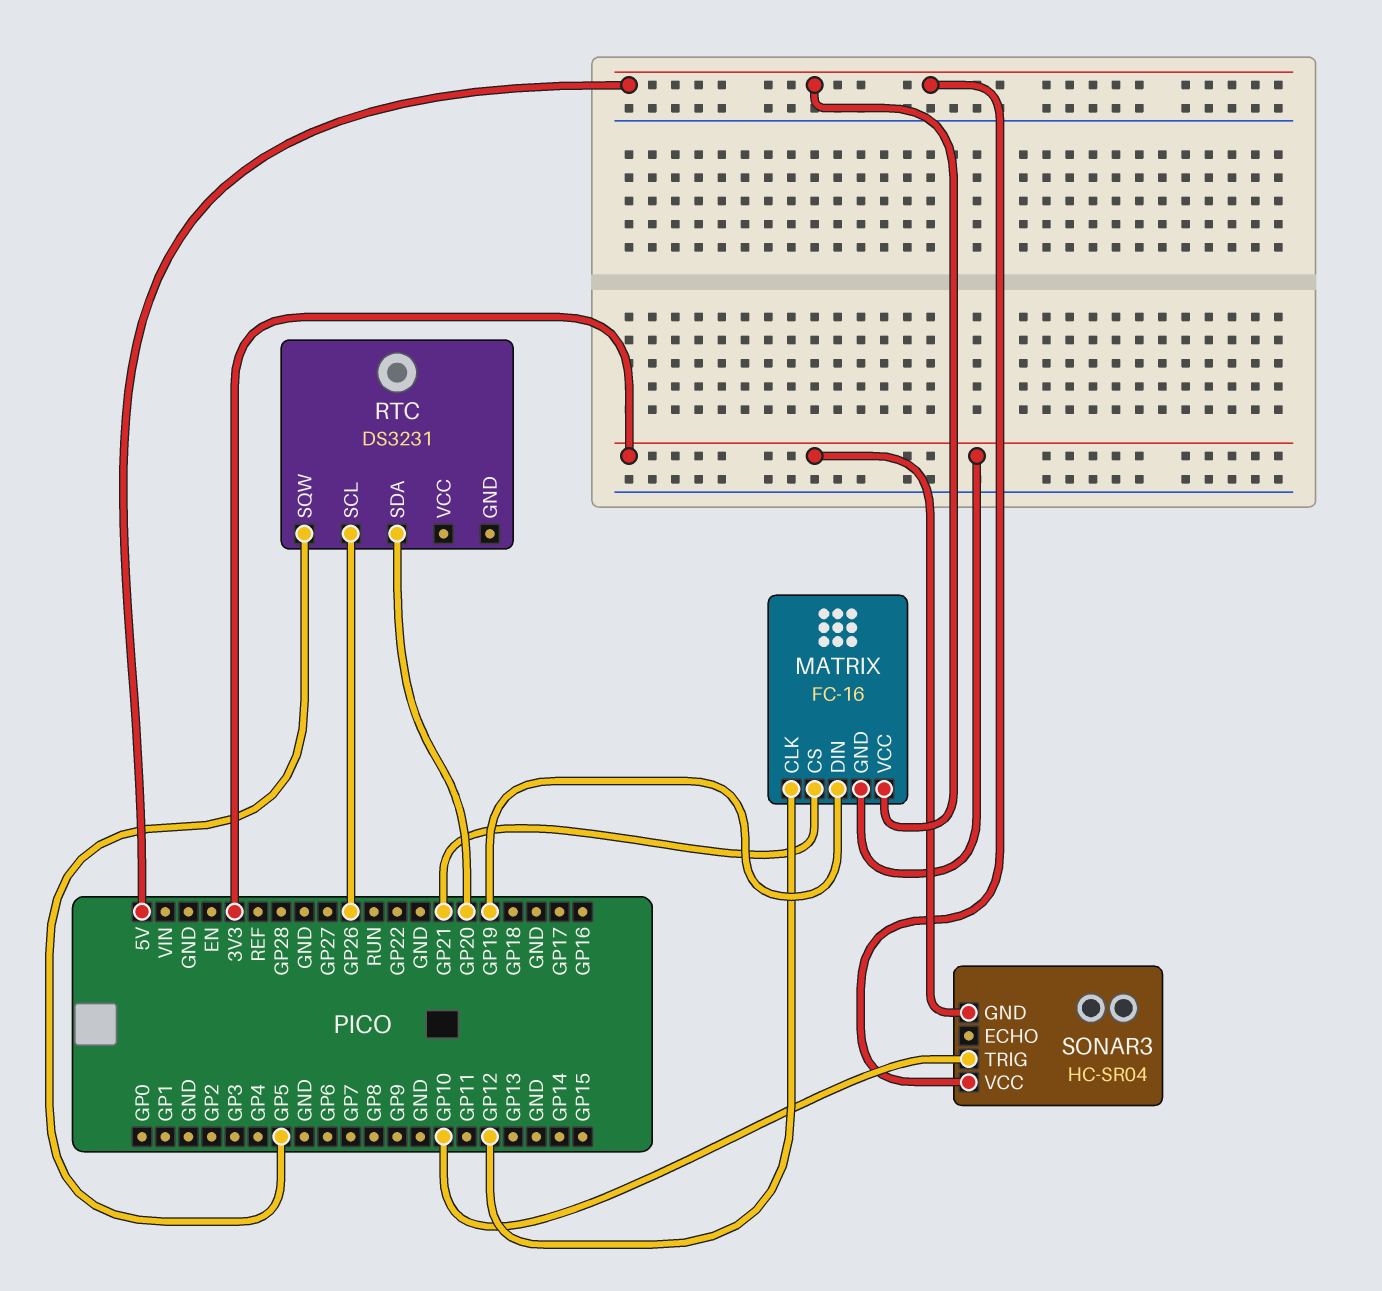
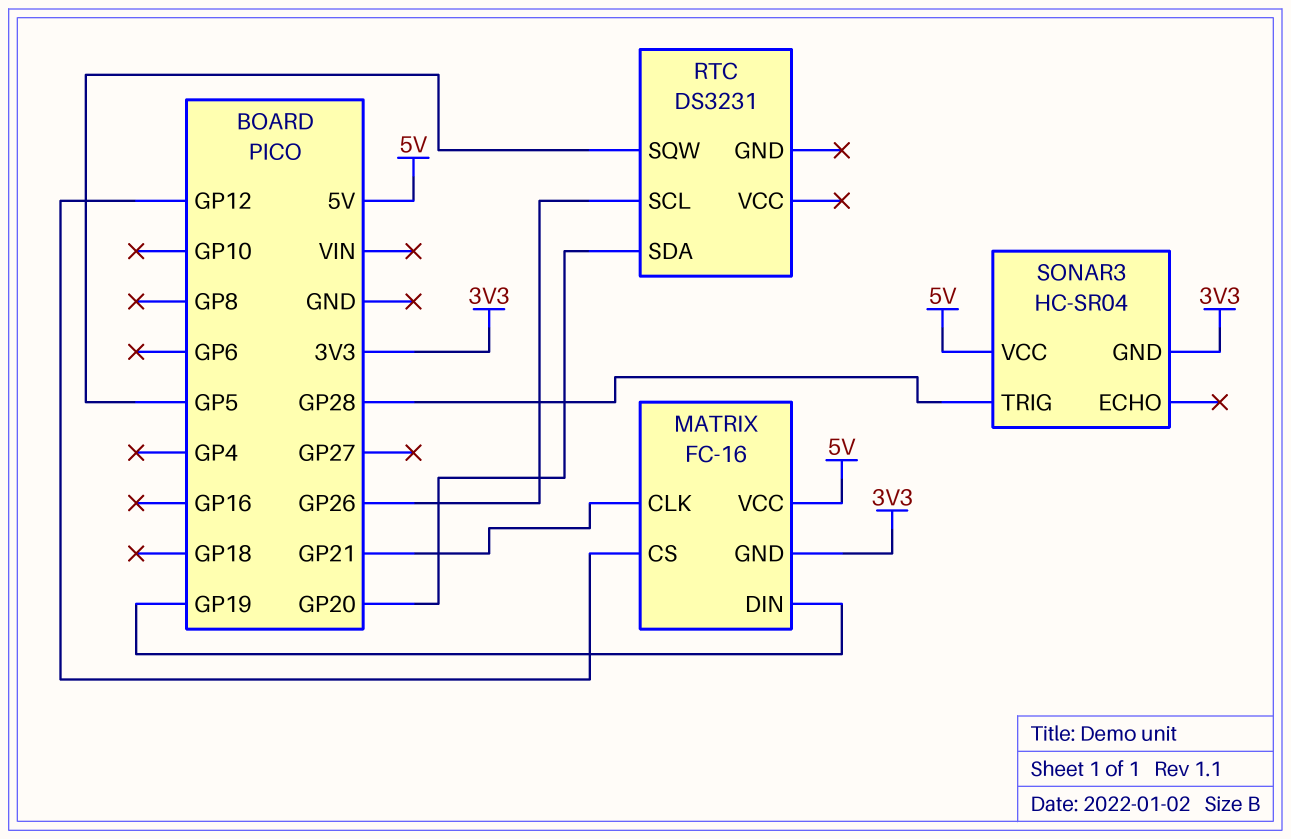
MATRIX pin CLK: GP12 -> GP21
MATRIX pin CS: GP21 -> GP12
SONAR3 pin TRIG: GP10 -> GP28

